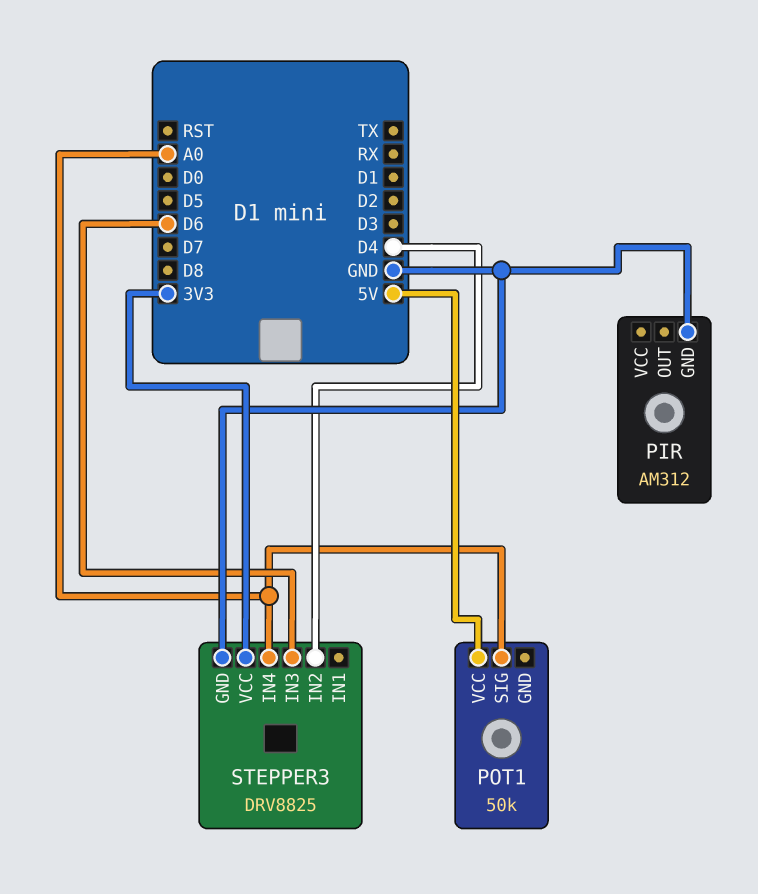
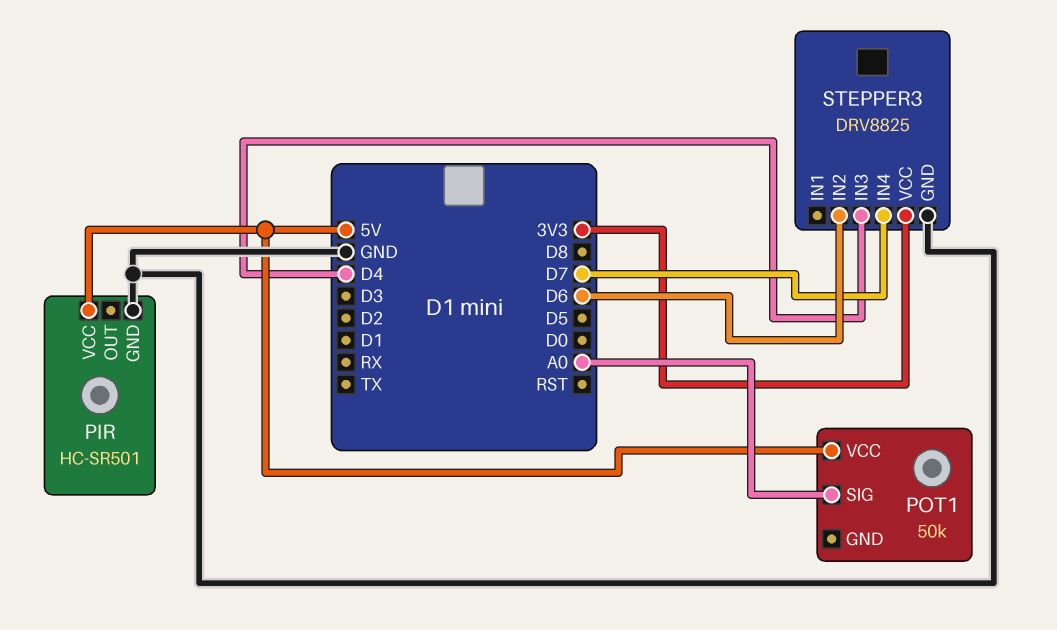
PIR: AM312 -> HC-SR501
PIR pin VCC: none -> 5V
STEPPER3 pin IN2: D4 -> D6
STEPPER3 pin IN3: D6 -> D4
STEPPER3 pin IN4: A0 -> D7

